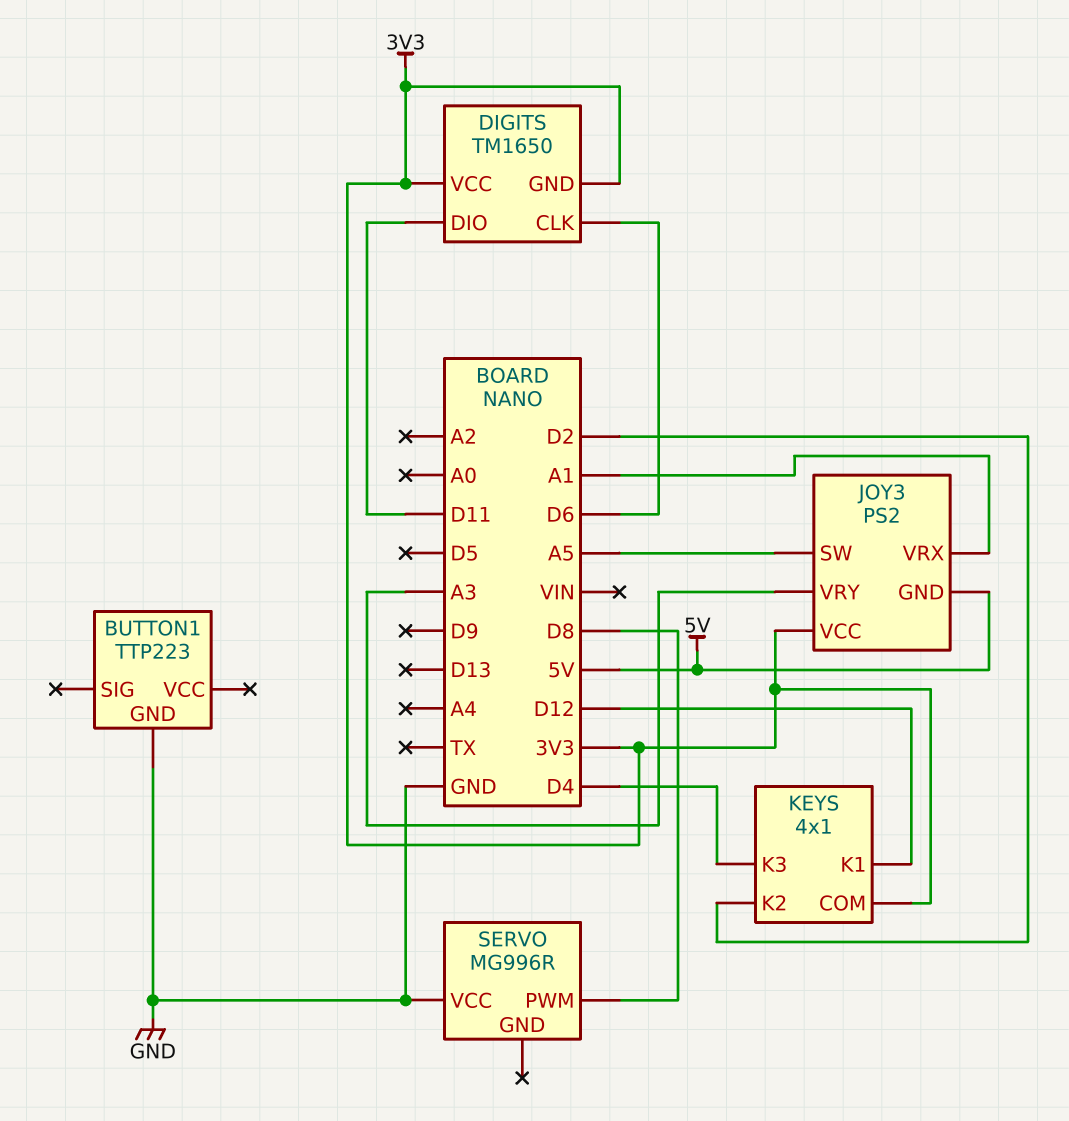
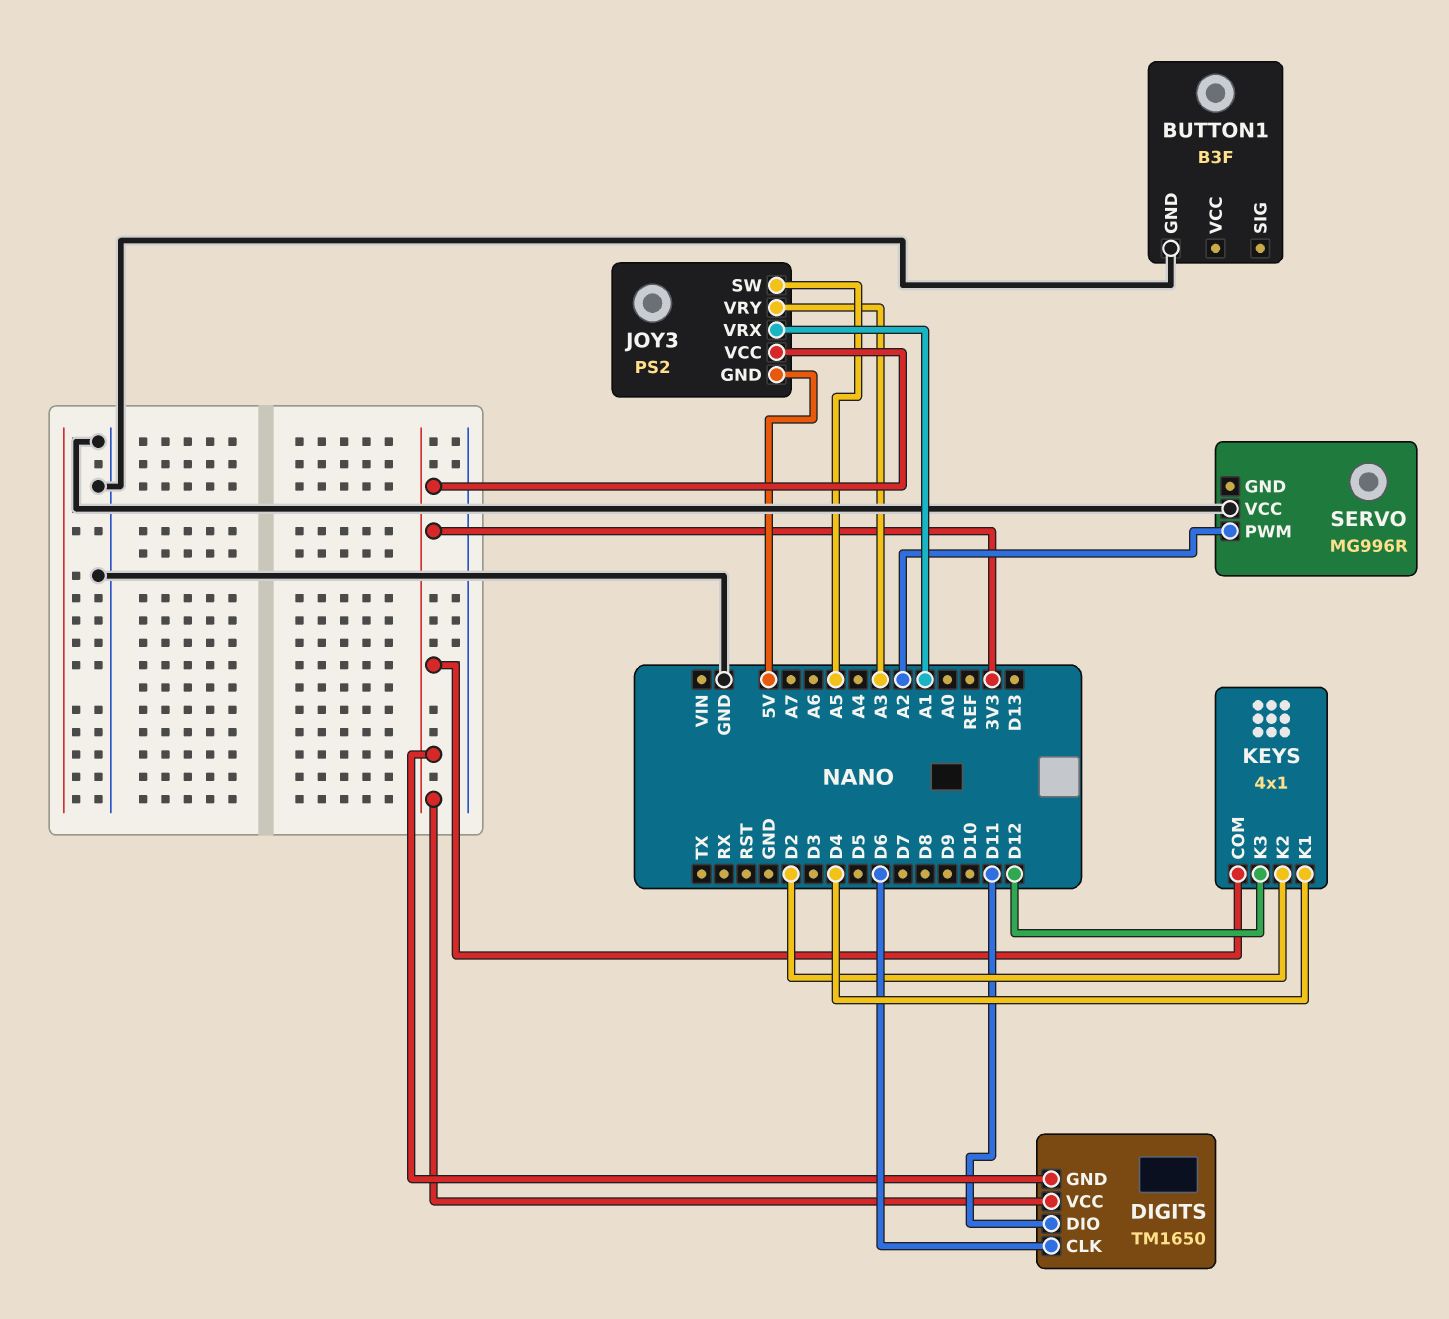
BUTTON1: TTP223 -> B3F
KEYS pin K1: D12 -> D4
KEYS pin K3: D4 -> D12
SERVO pin PWM: D8 -> A2

